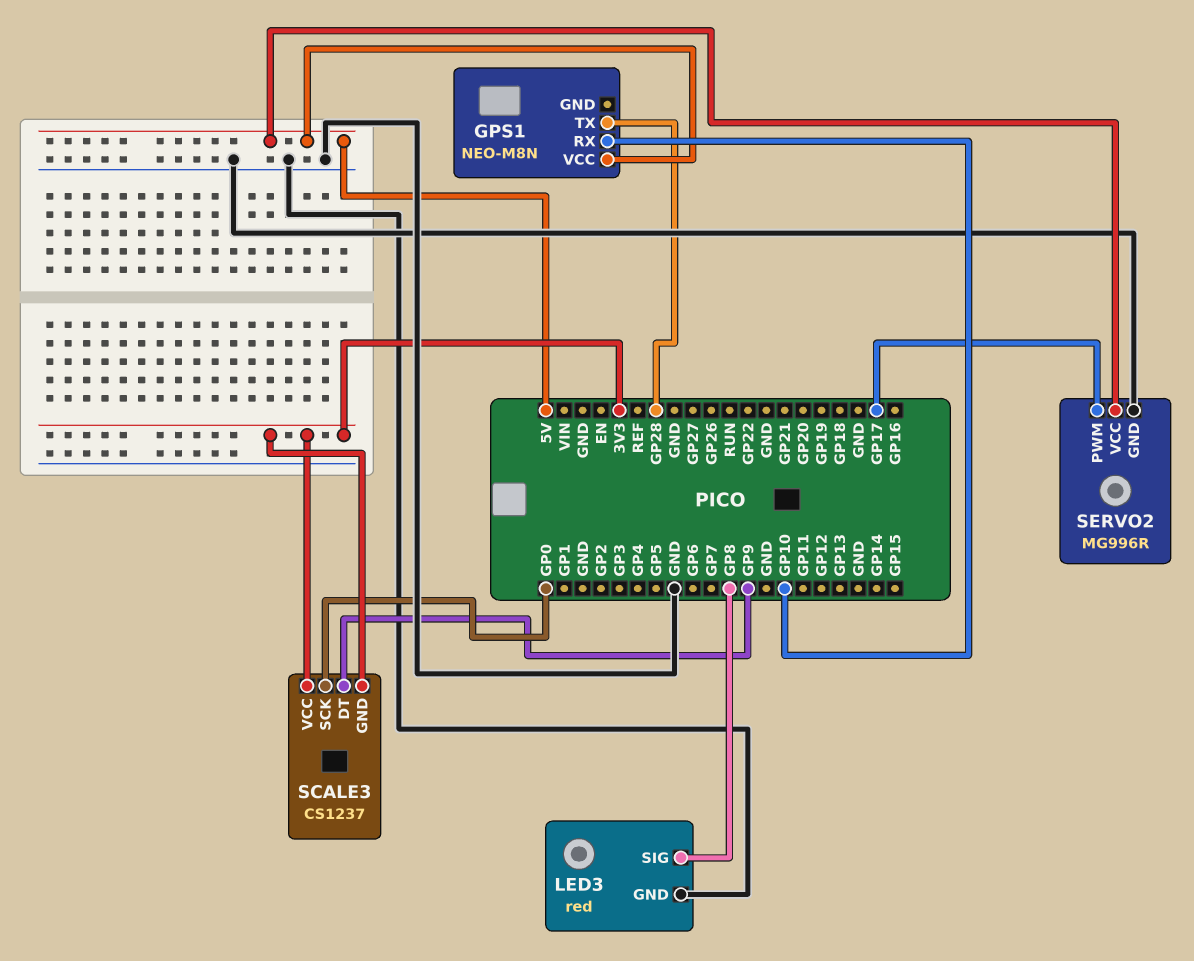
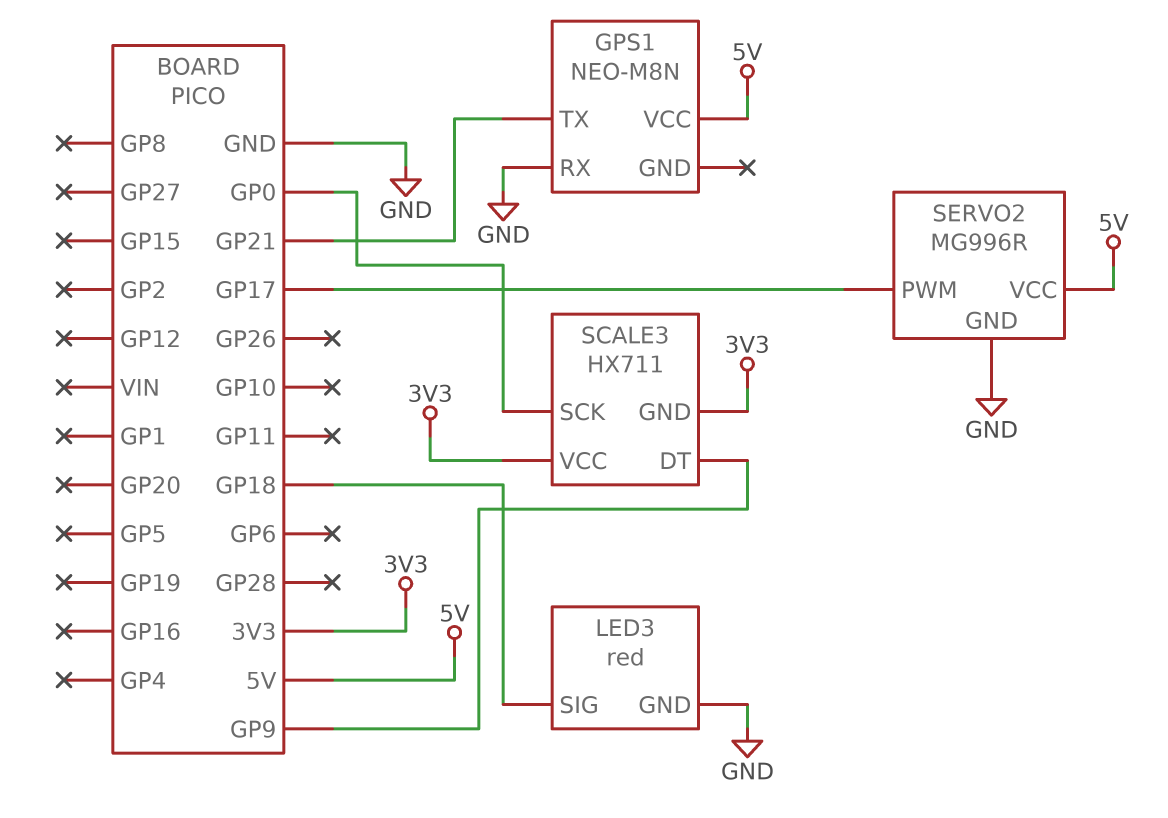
GPS1 pin RX: GP10 -> GND
GPS1 pin TX: GP28 -> GP21
LED3 pin SIG: GP8 -> GP18
SCALE3: CS1237 -> HX711

